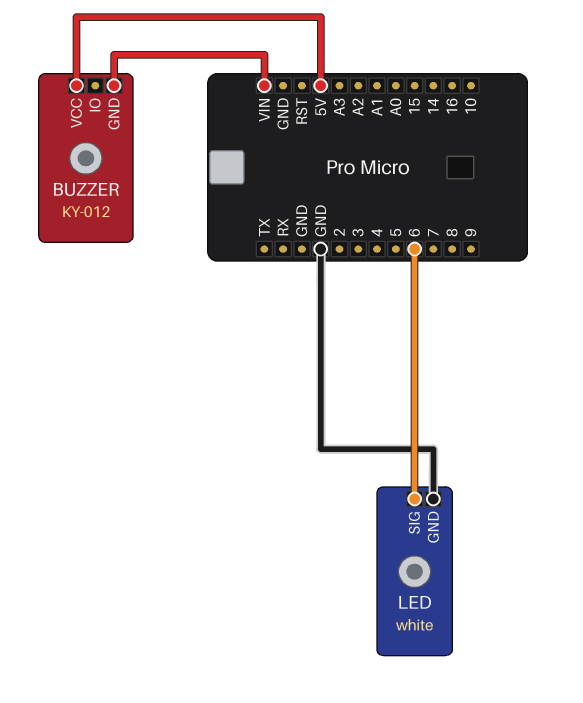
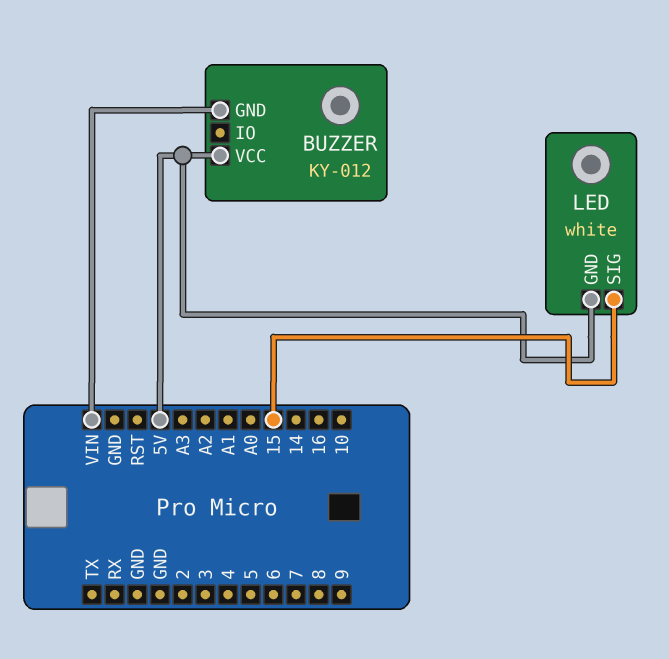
LED pin GND: GND -> 5V
LED pin SIG: 6 -> 15

